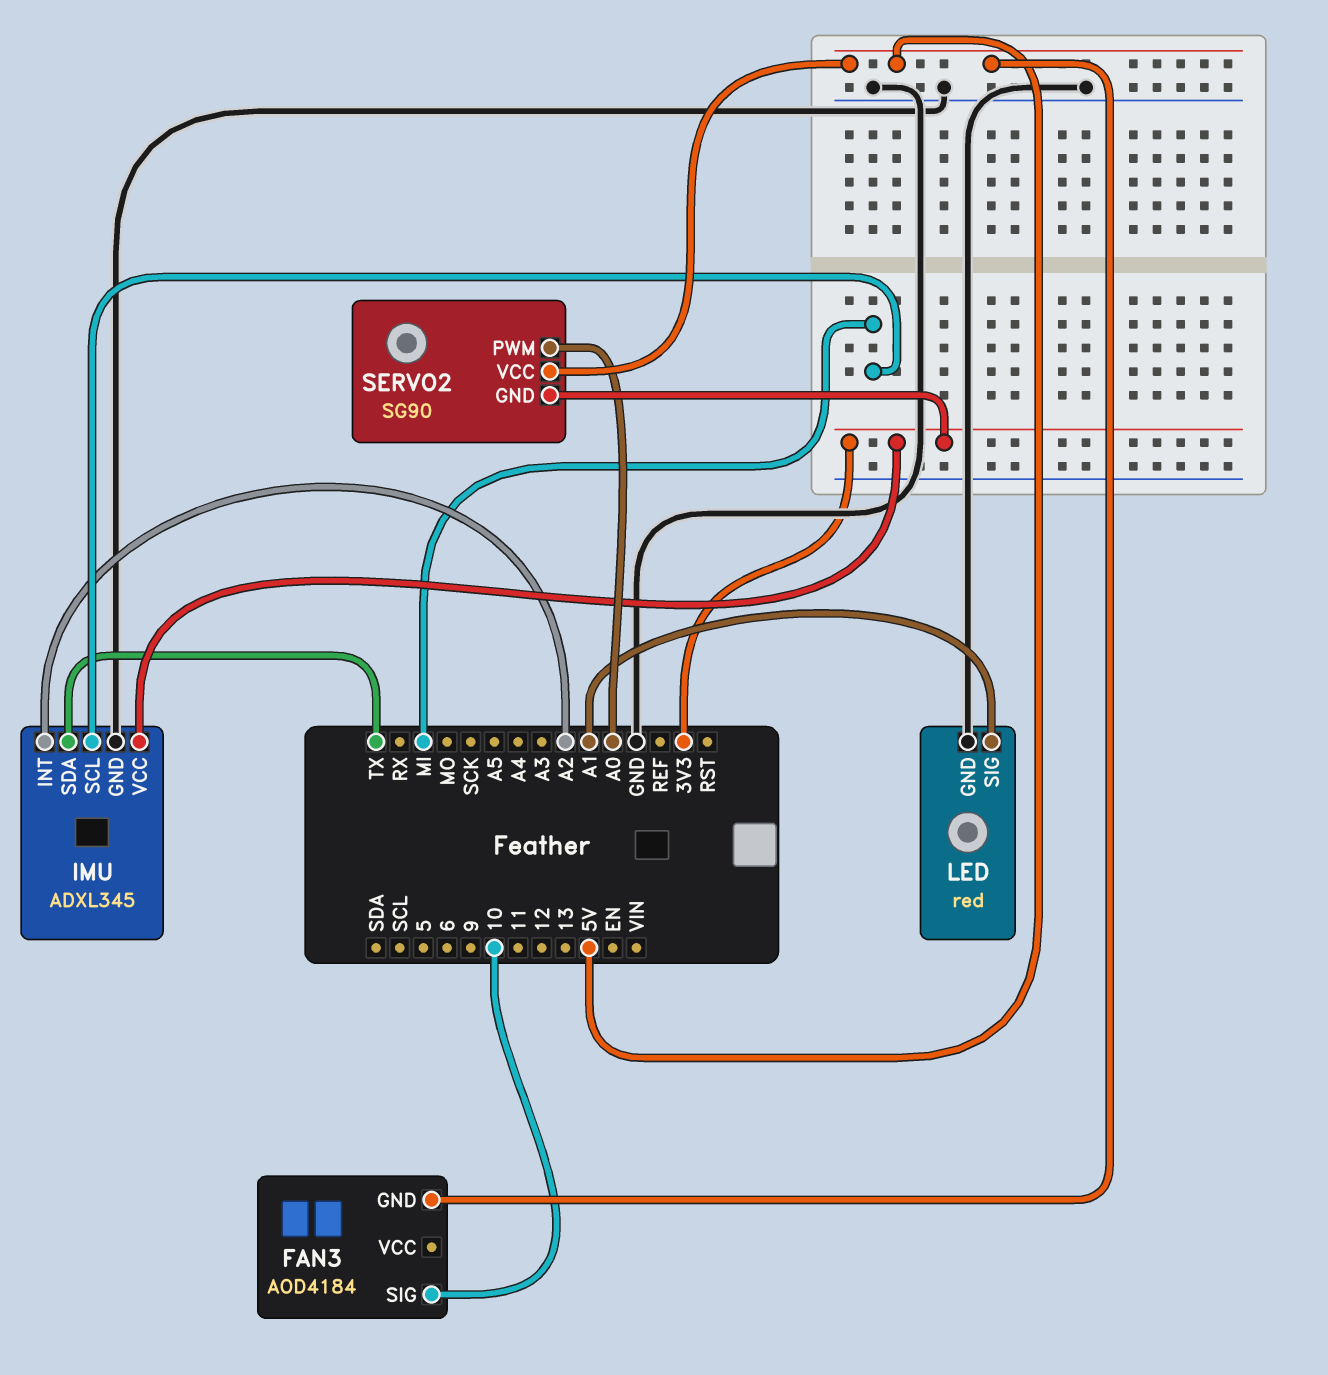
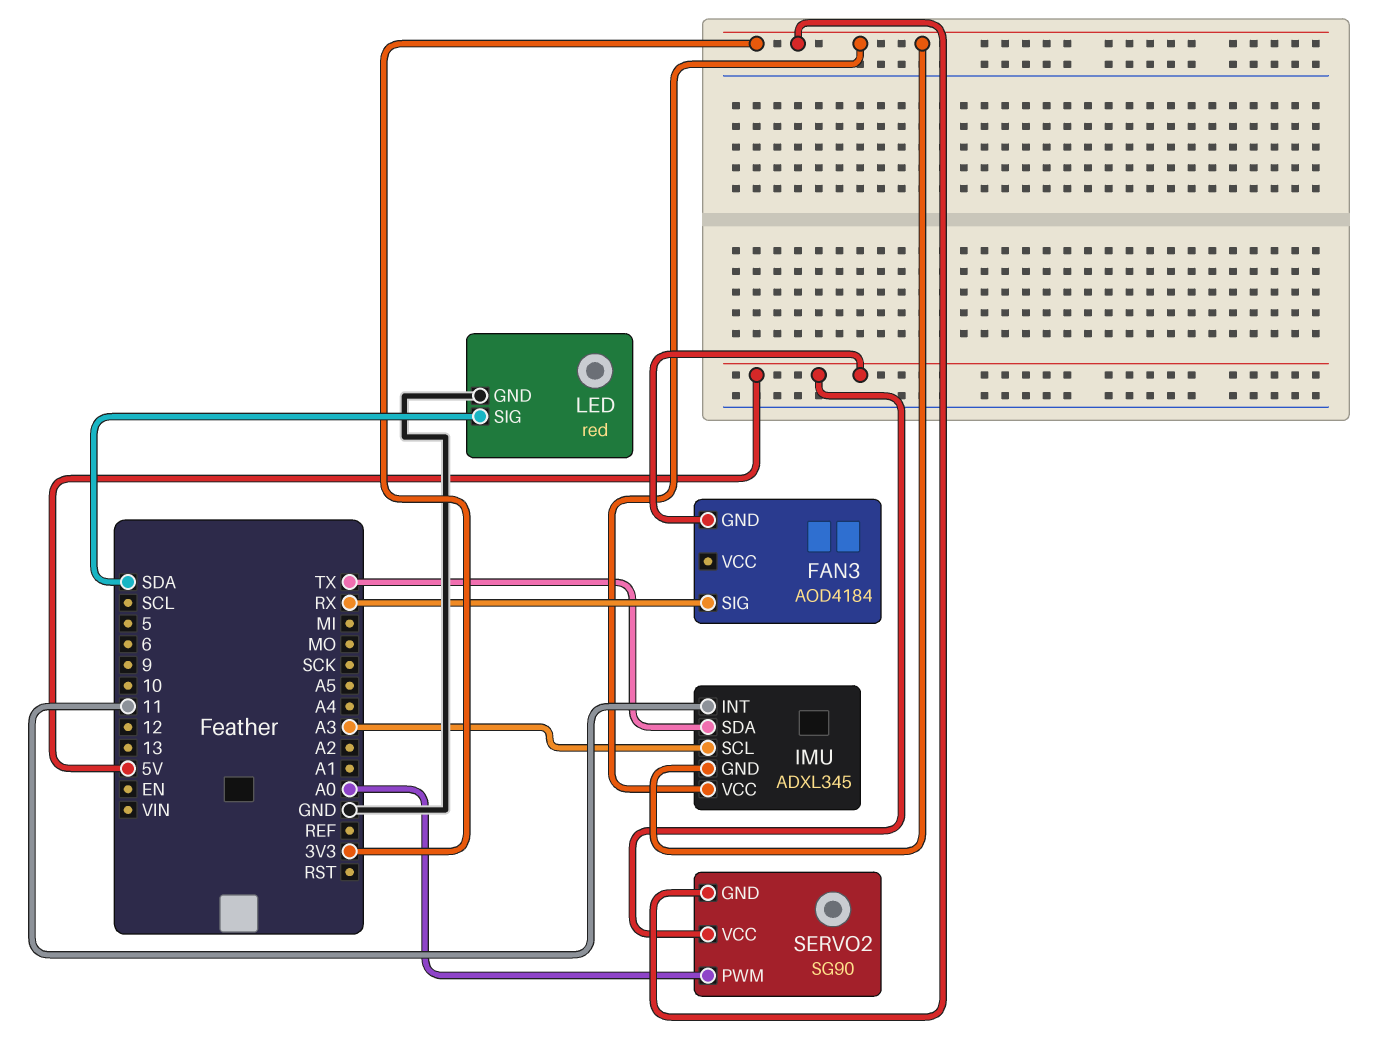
FAN3 pin SIG: 10 -> RX
IMU pin GND: GND -> 3V3
IMU pin INT: A2 -> 11
IMU pin SCL: MI -> A3
LED pin SIG: A1 -> SDA

